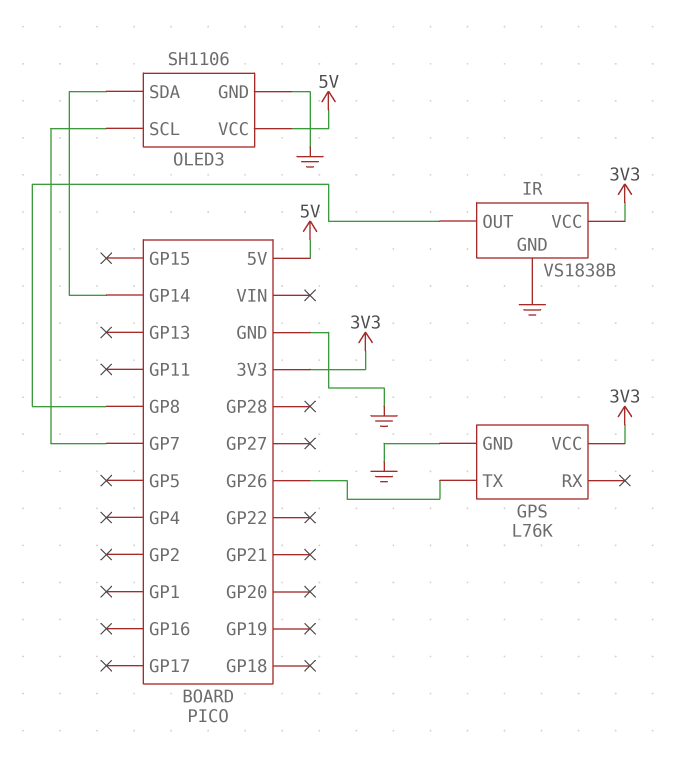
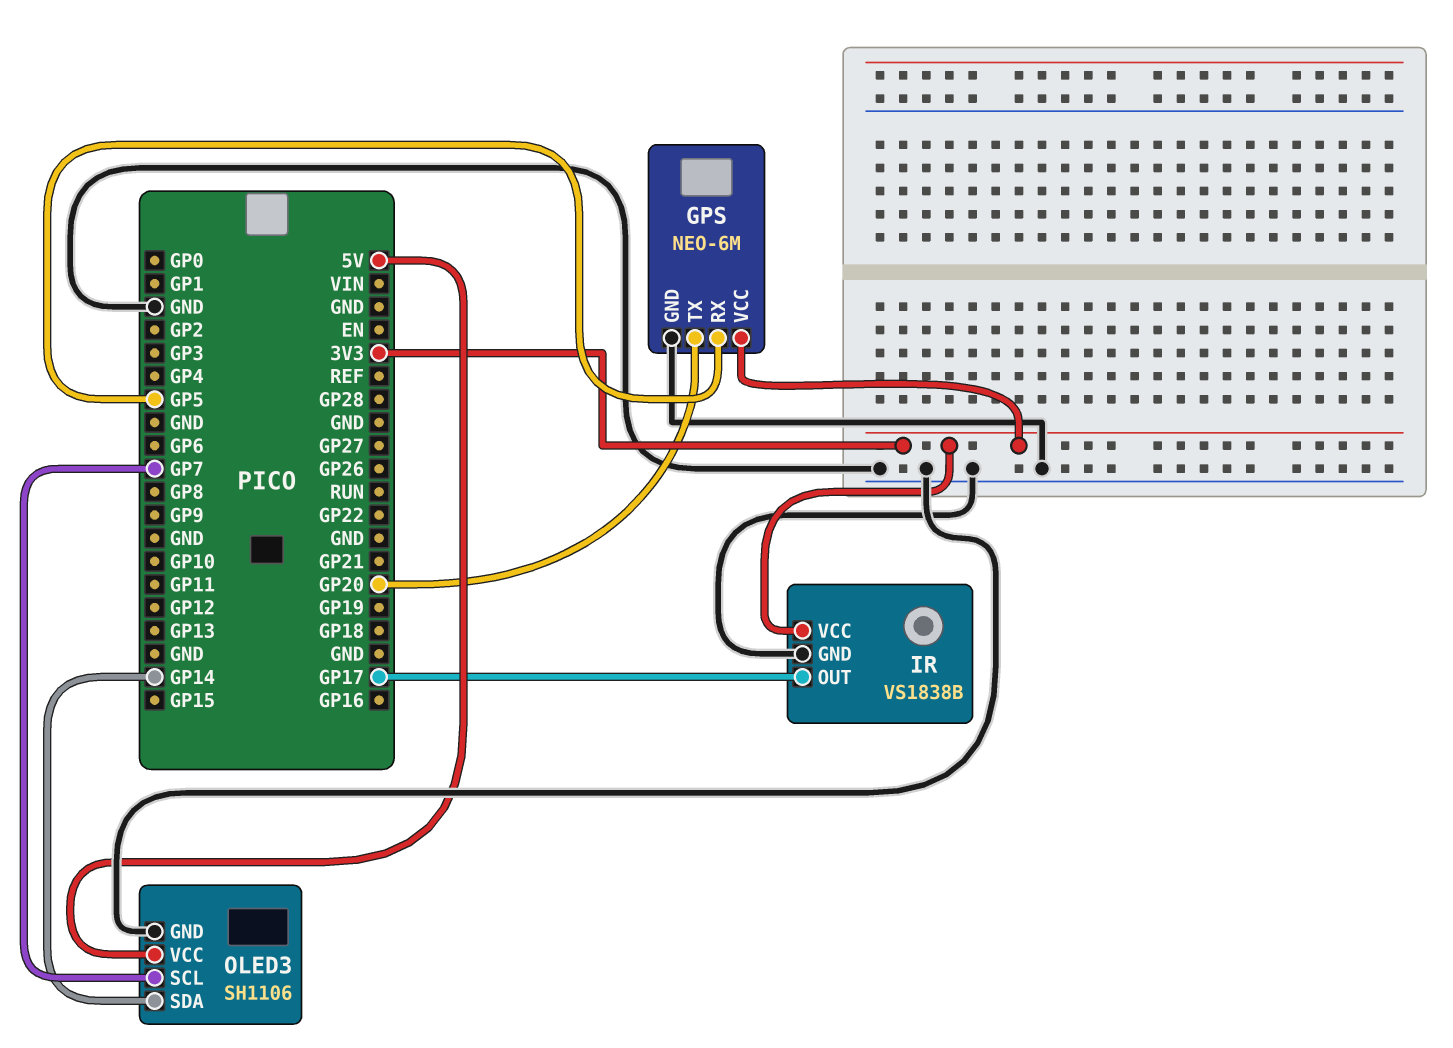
GPS: L76K -> NEO-6M
GPS pin RX: none -> GP5
GPS pin TX: GP26 -> GP20
IR pin OUT: GP8 -> GP17

